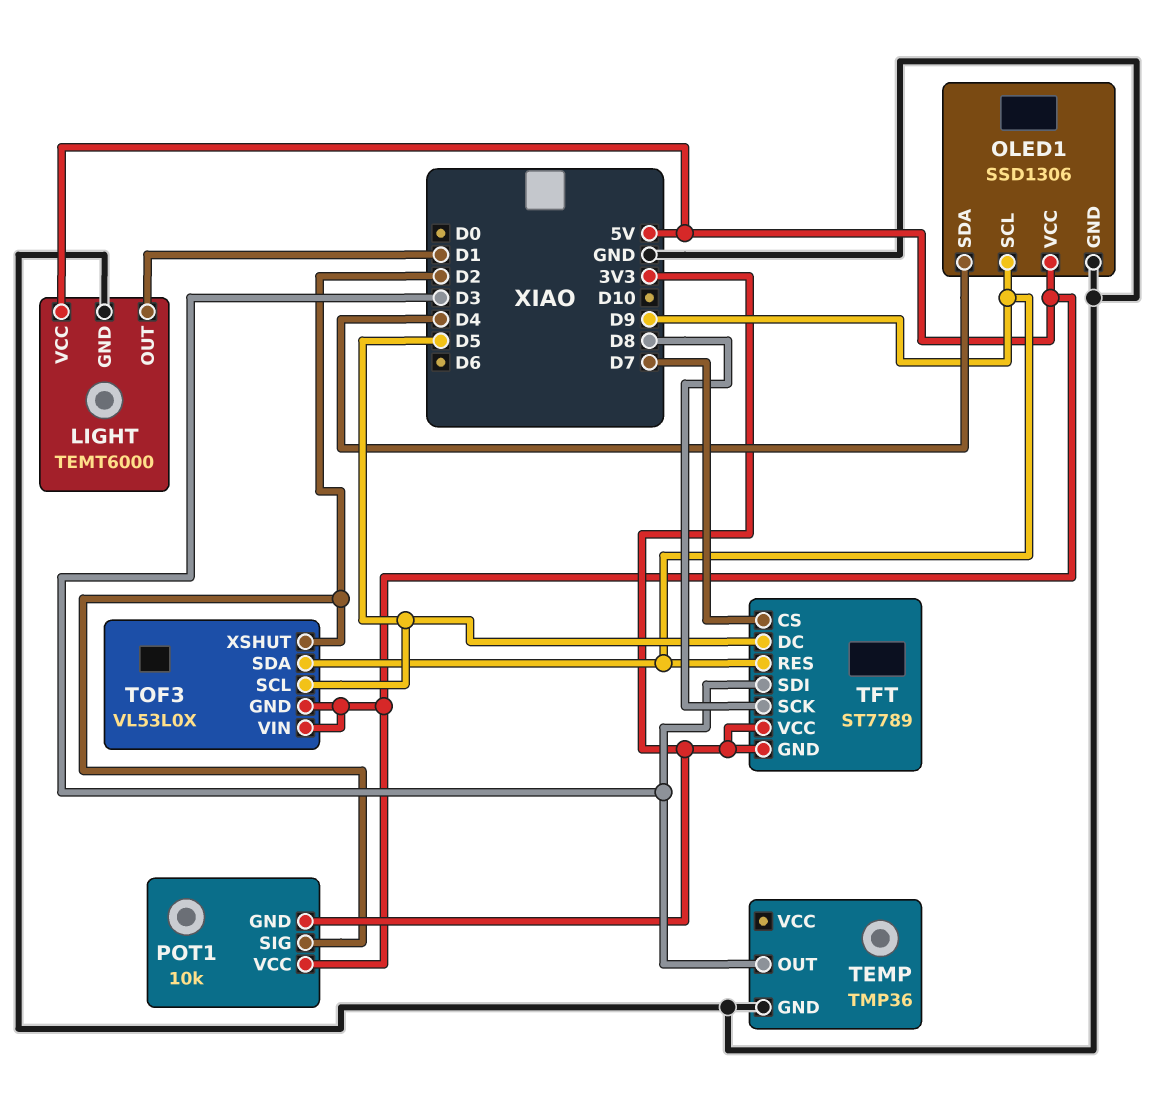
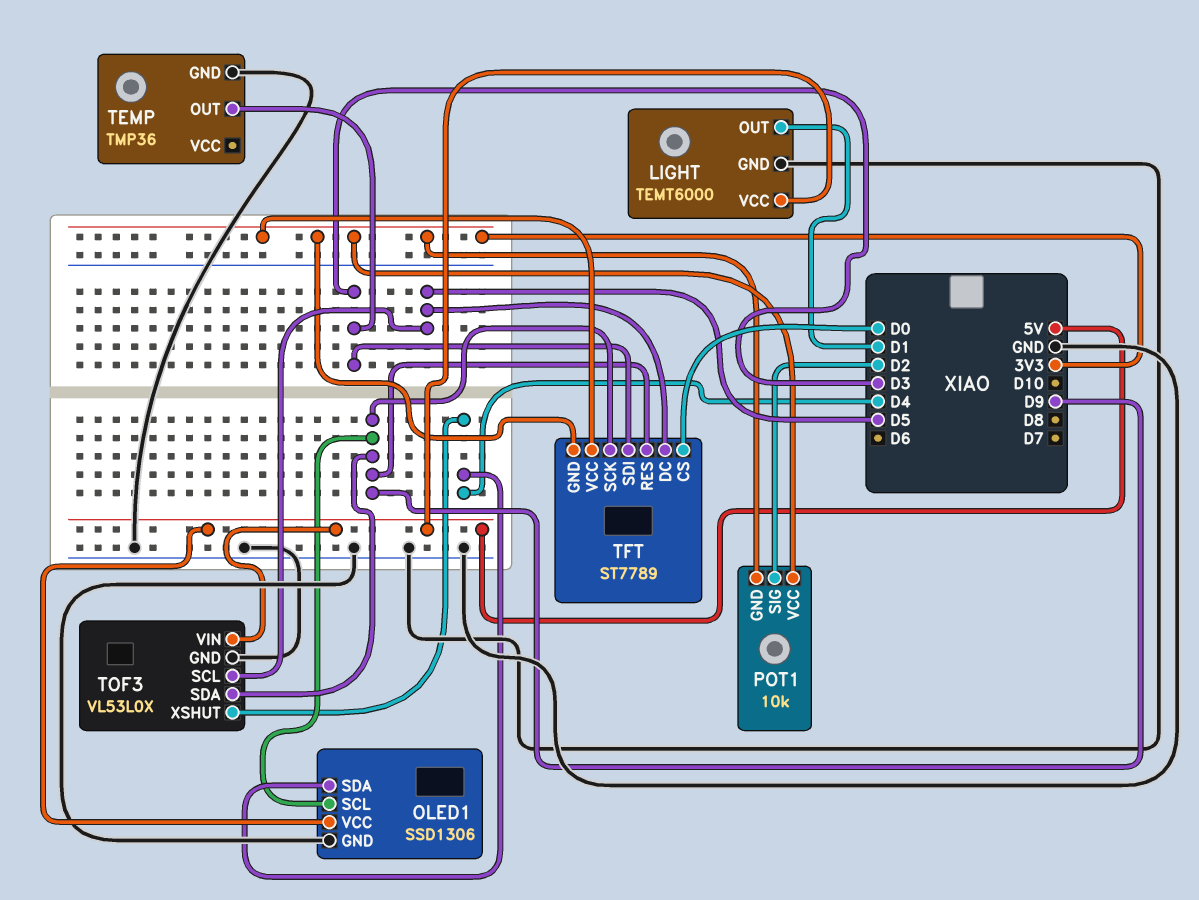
POT1 pin VCC: 5V -> 3V3
TFT pin CS: D7 -> D0
TFT pin SCK: D8 -> D9
TOF3 pin GND: 5V -> GND
TOF3 pin XSHUT: D2 -> D4

